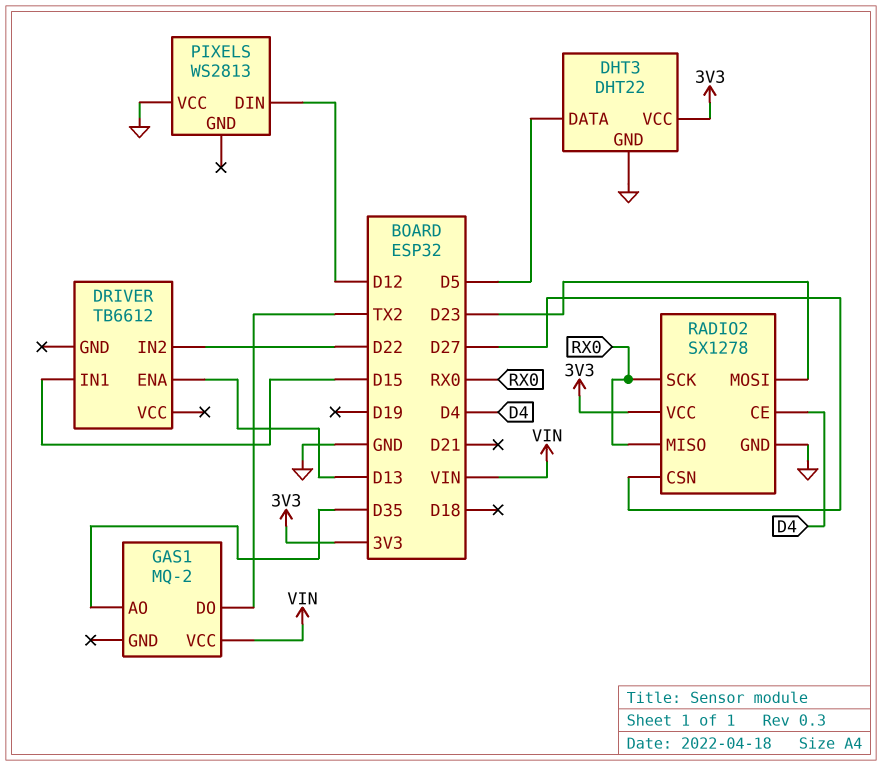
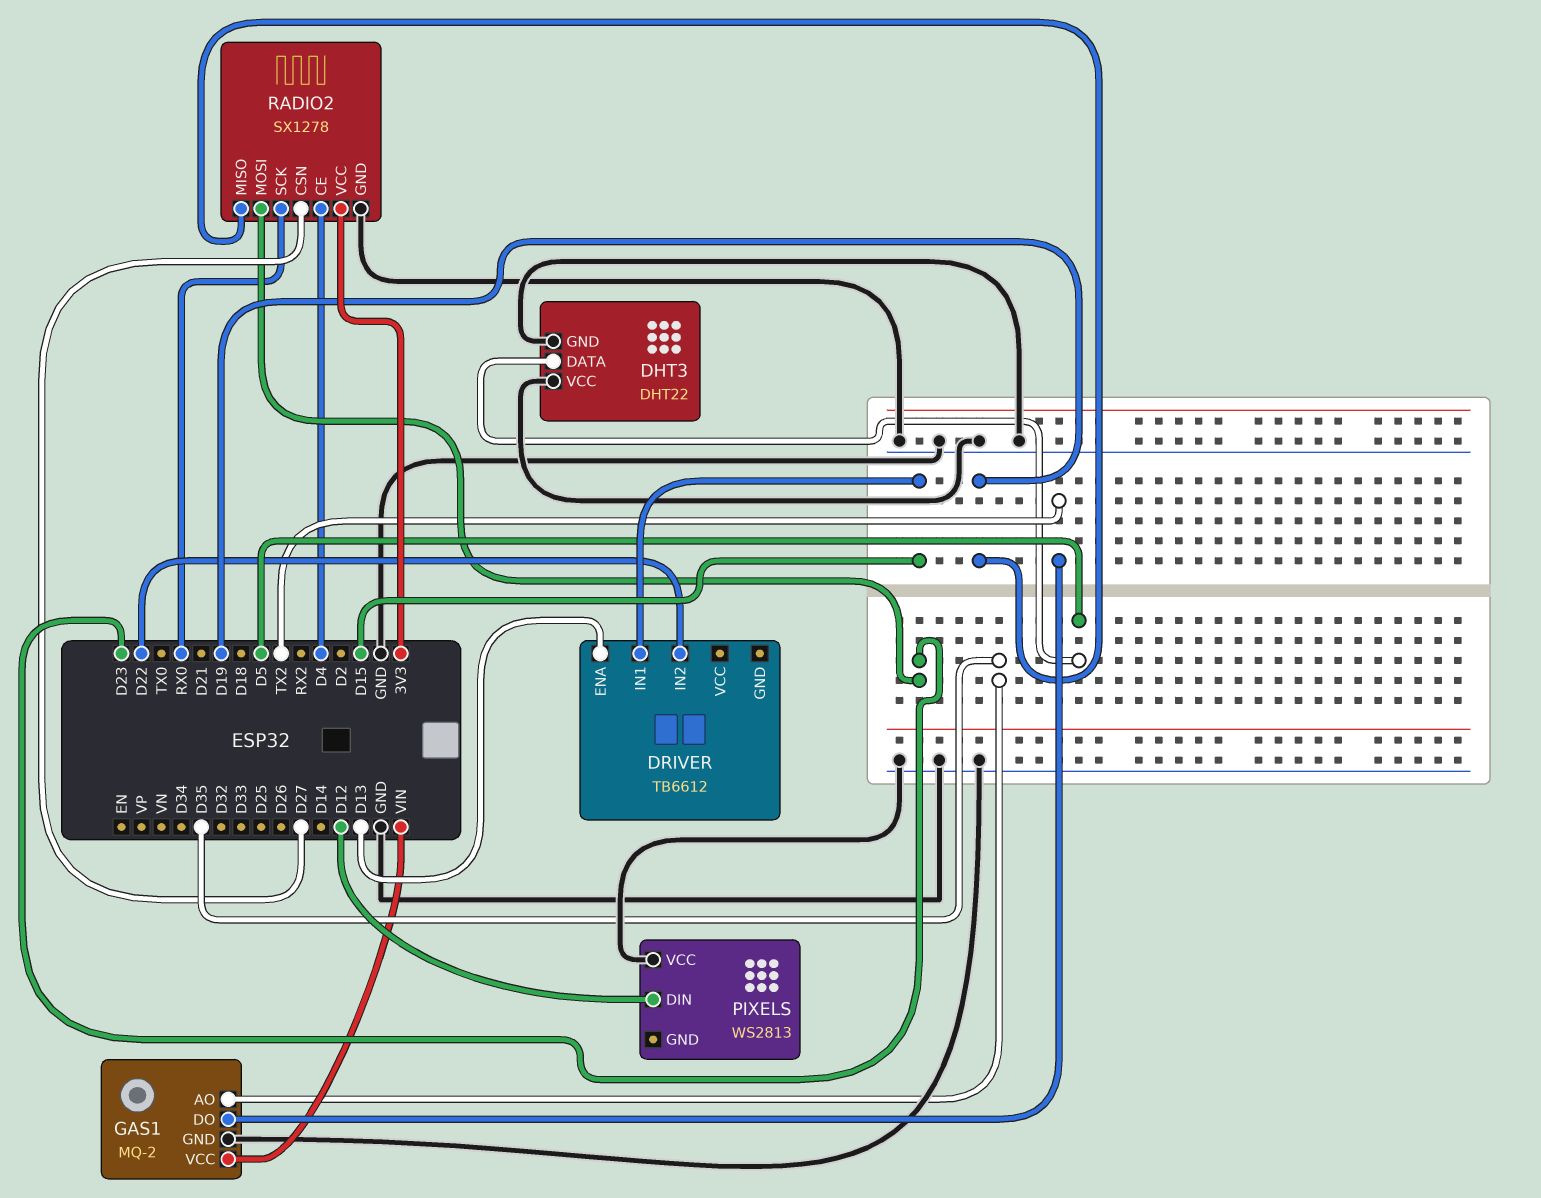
DHT3 pin VCC: 3V3 -> GND
GAS1 pin GND: none -> GND
RADIO2 pin MISO: RX0 -> D19

